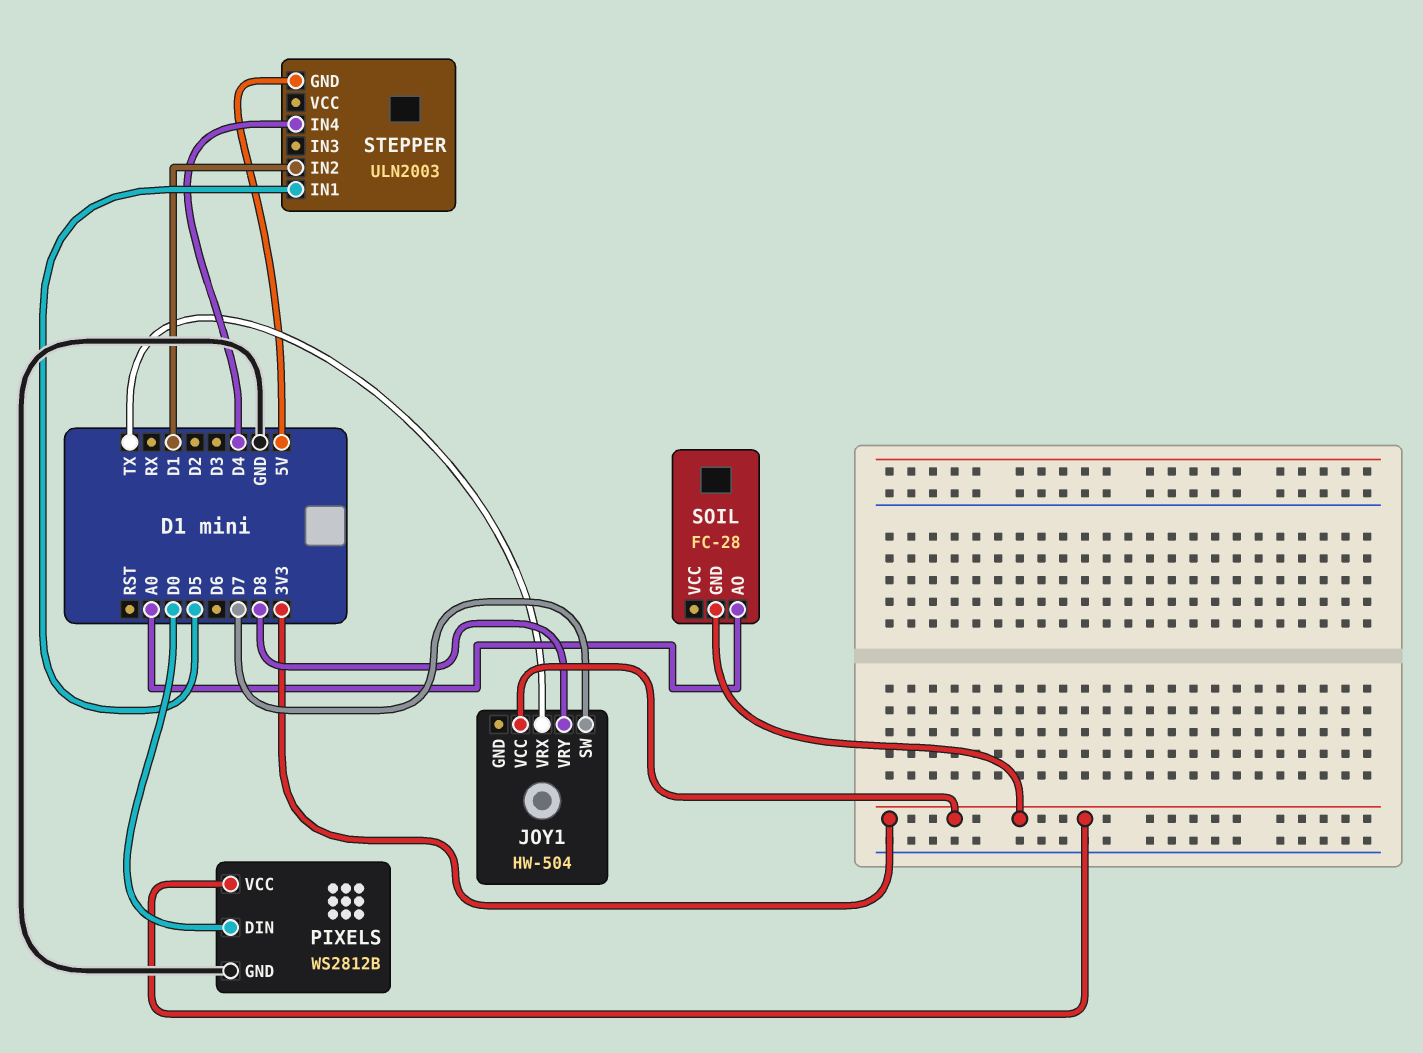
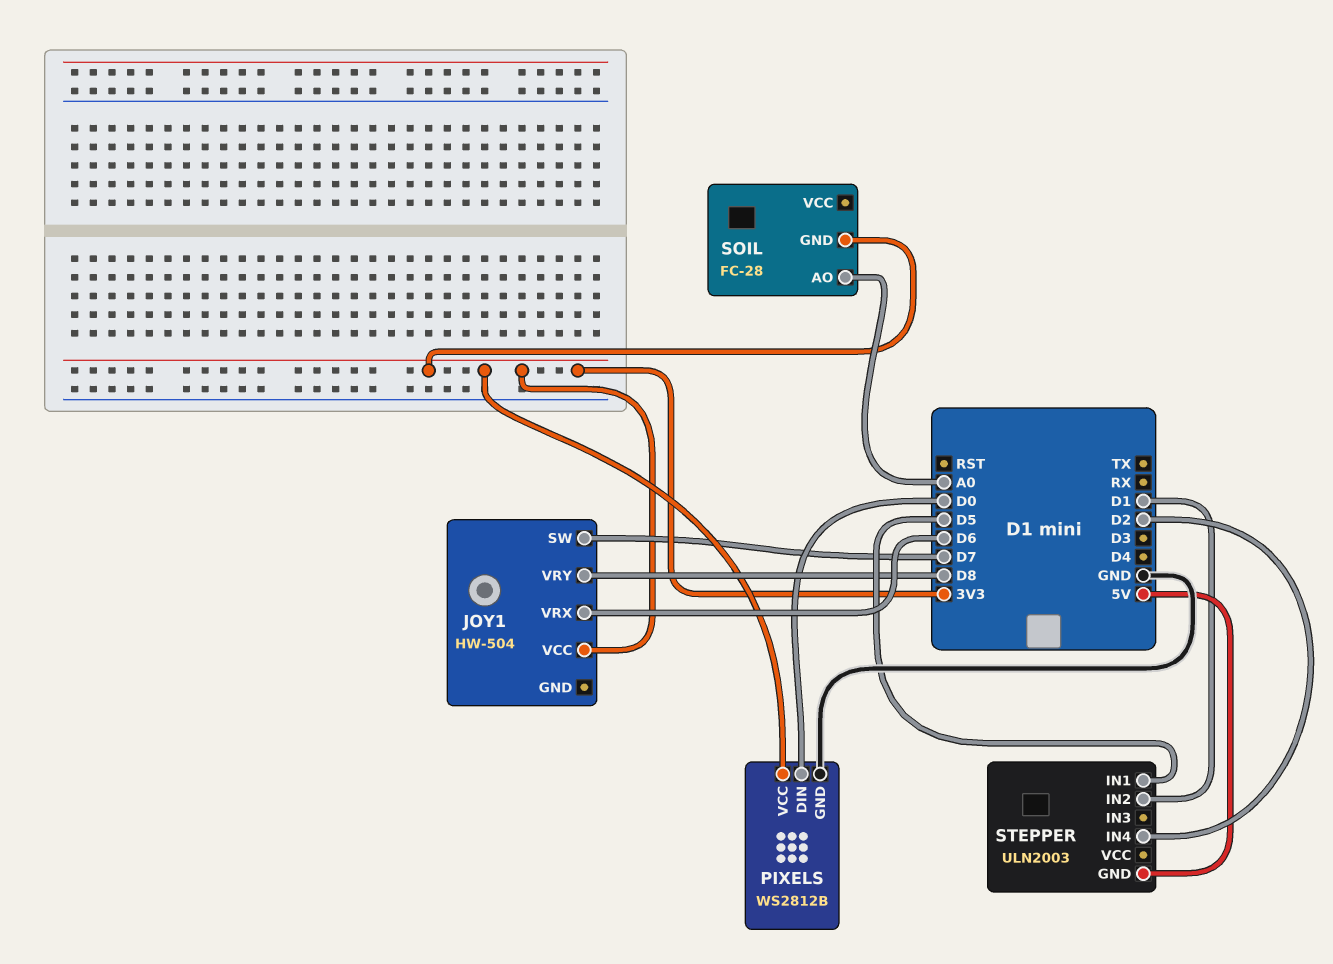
JOY1 pin VRX: TX -> D6
STEPPER pin IN4: D4 -> D2

